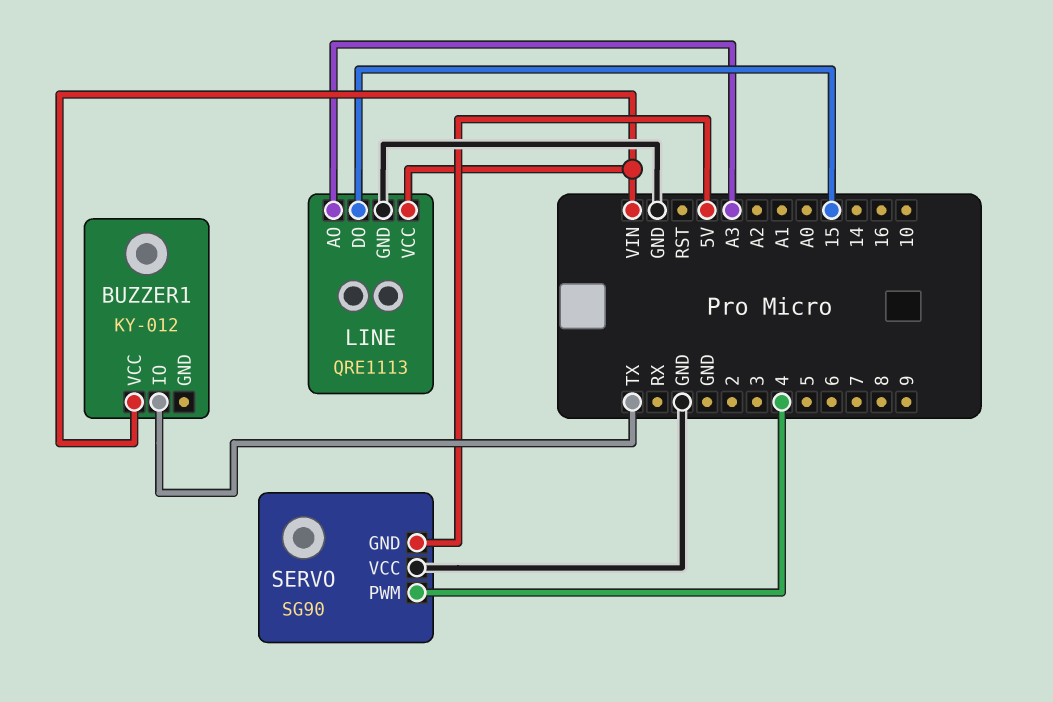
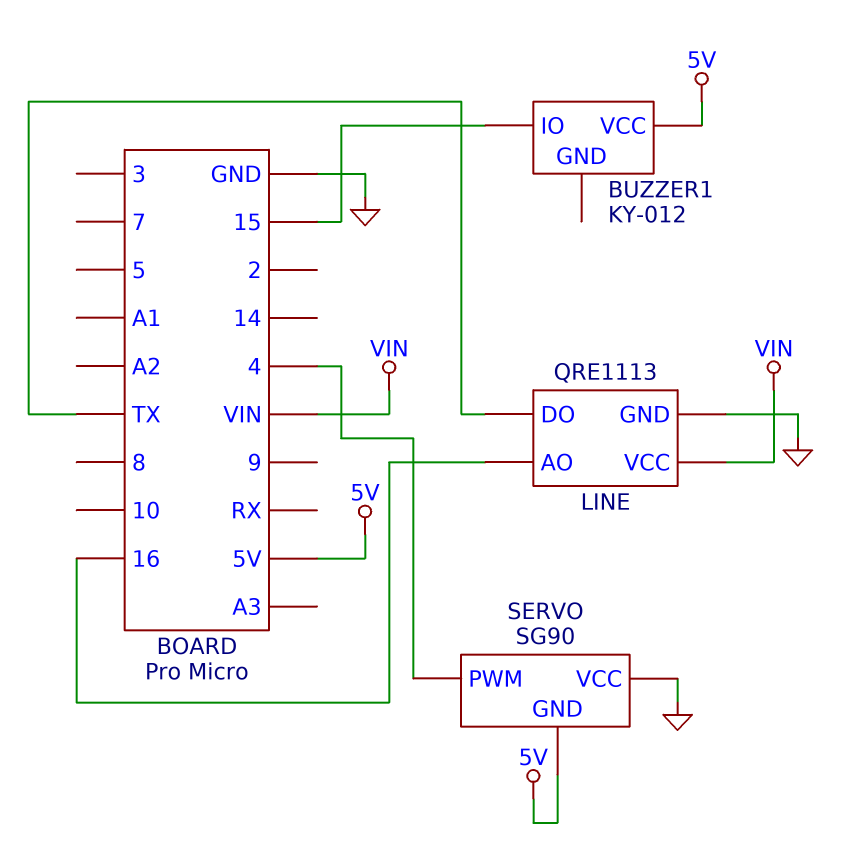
BUZZER1 pin IO: TX -> 15
BUZZER1 pin VCC: VIN -> 5V
LINE pin AO: A3 -> 16
LINE pin DO: 15 -> TX

